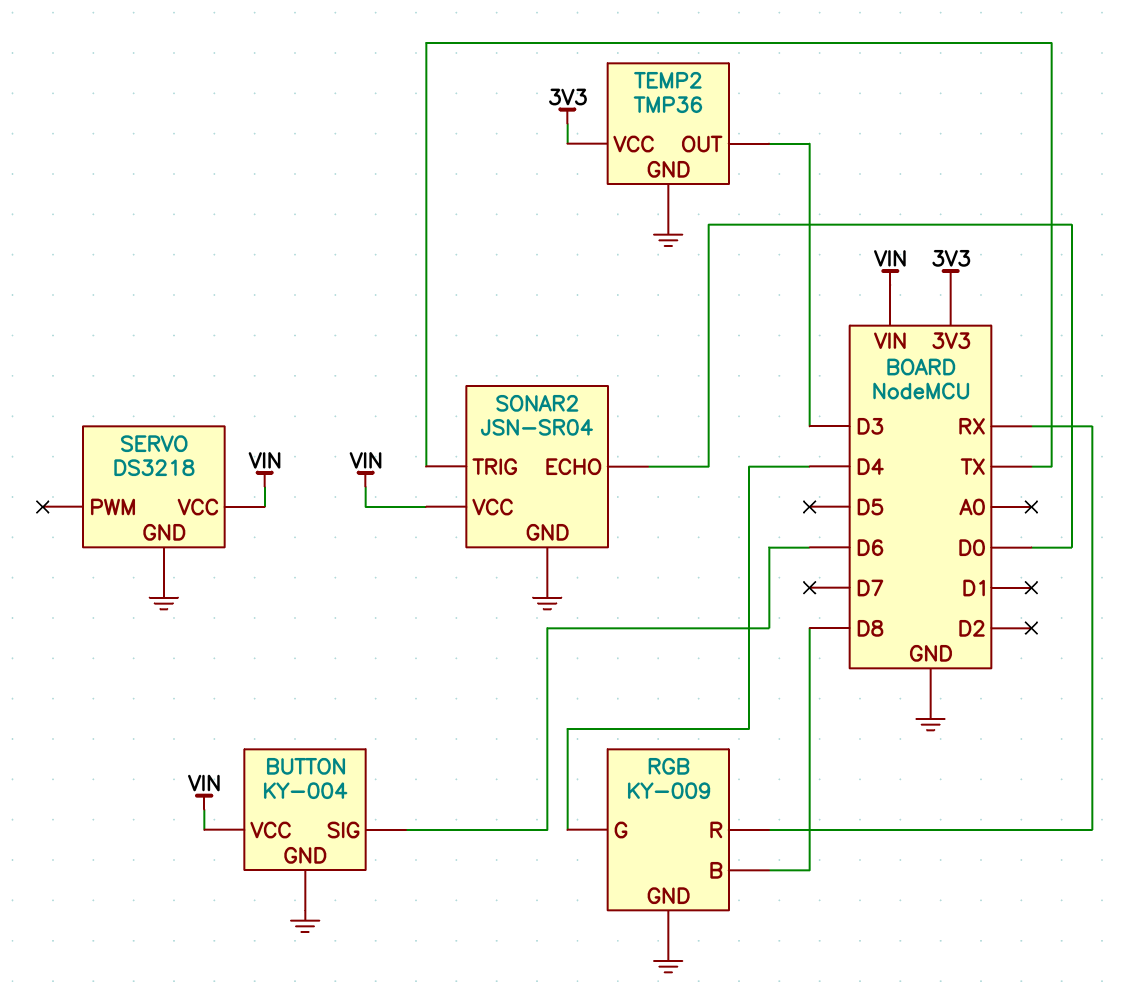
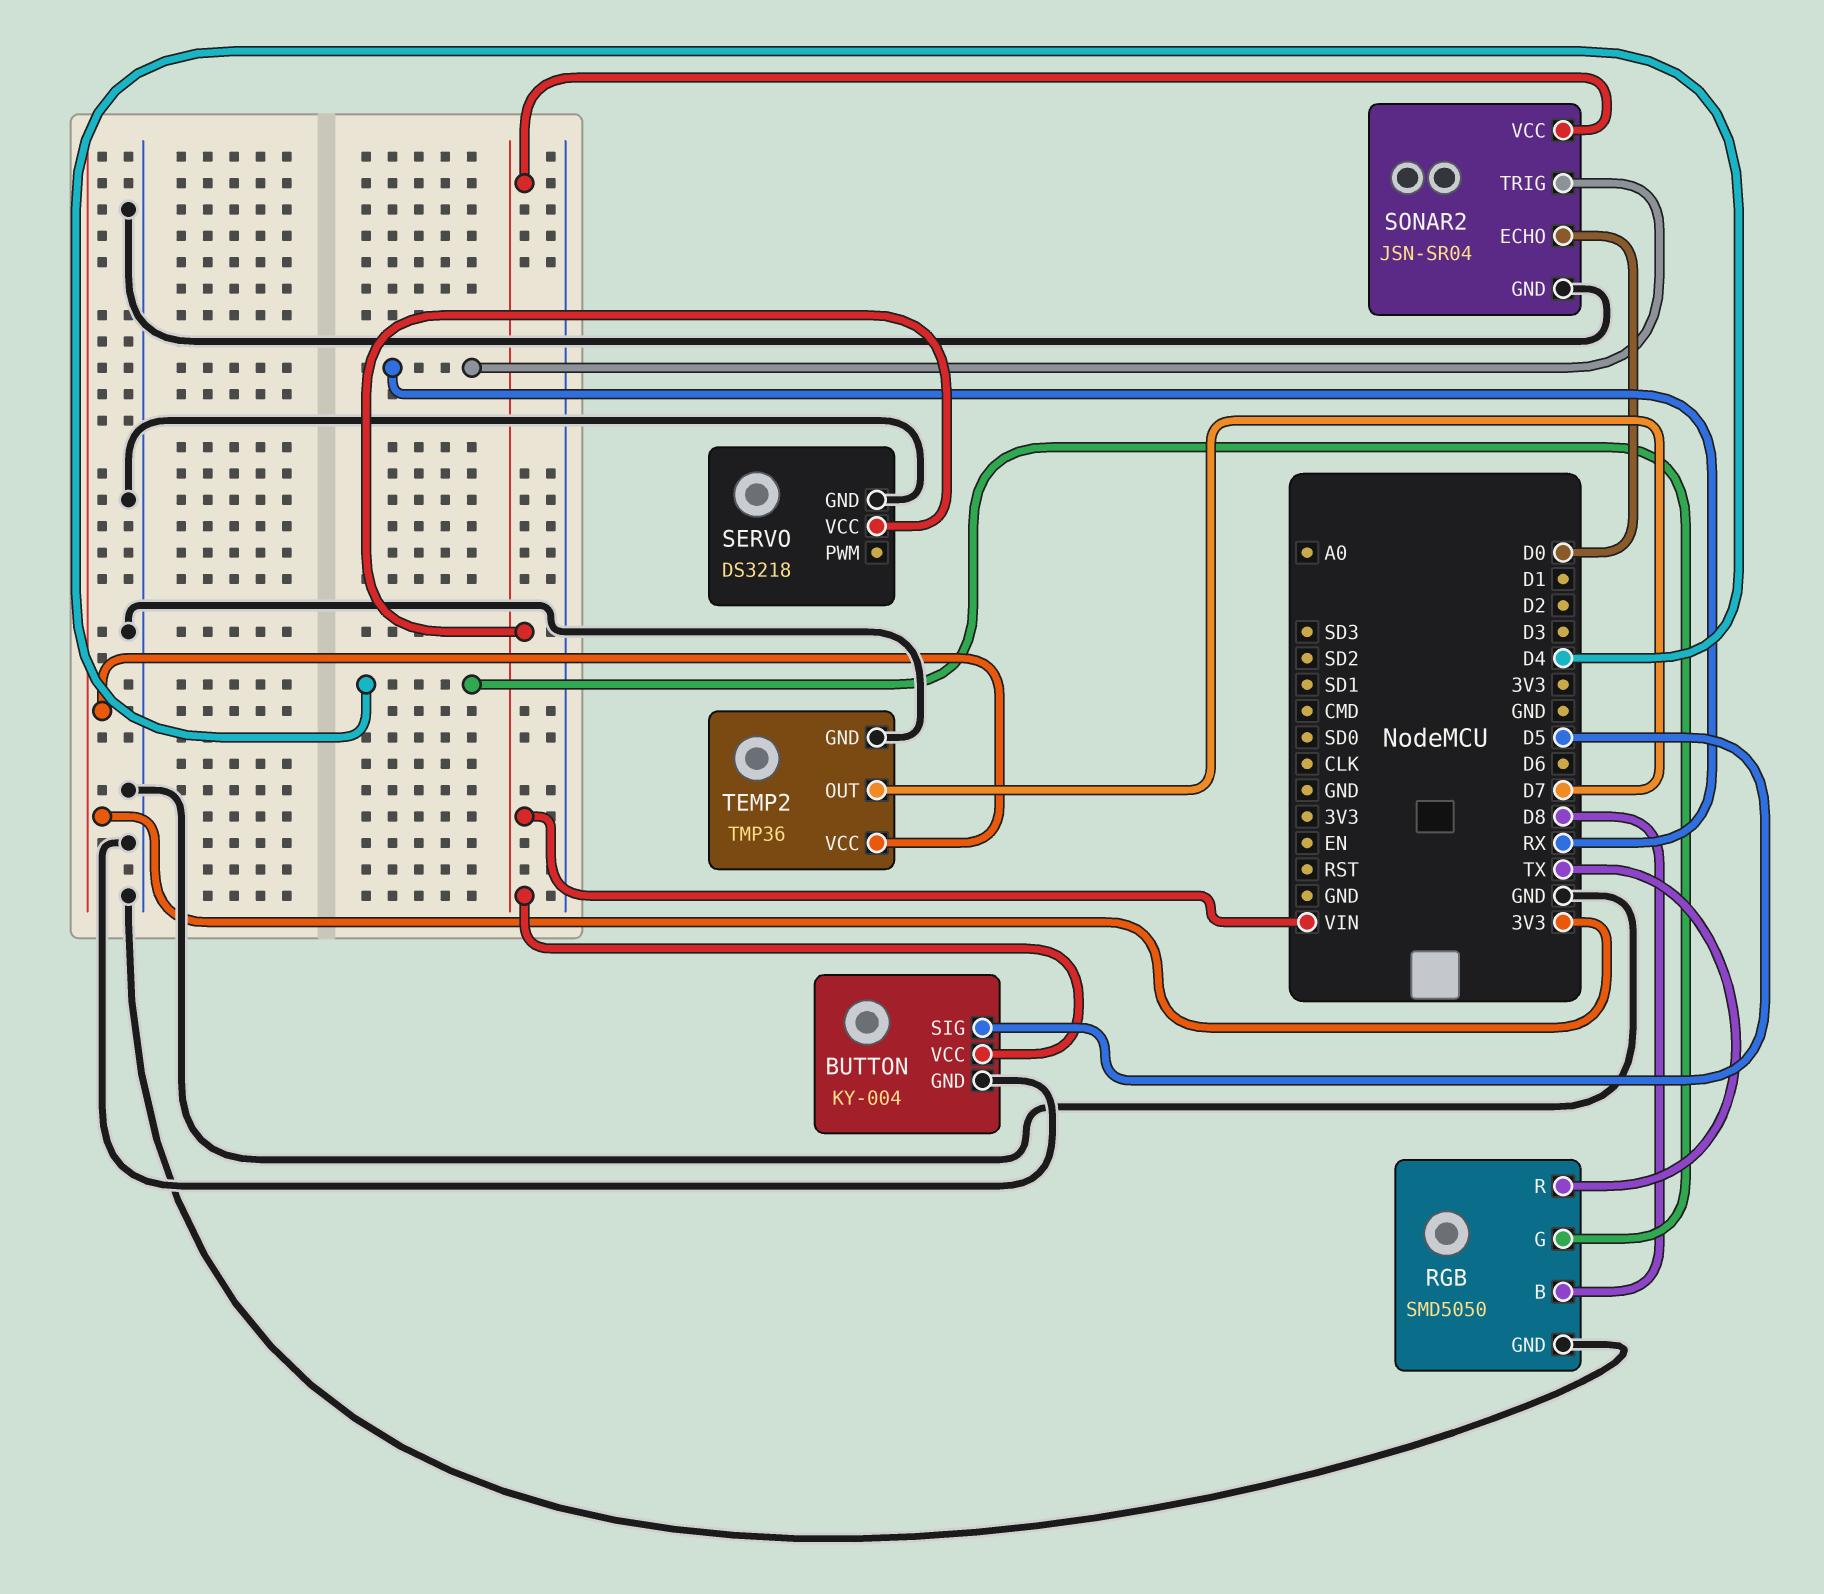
BUTTON pin SIG: D6 -> D5
RGB: KY-009 -> SMD5050
RGB pin R: RX -> TX
SONAR2 pin TRIG: TX -> RX
TEMP2 pin OUT: D3 -> D7

